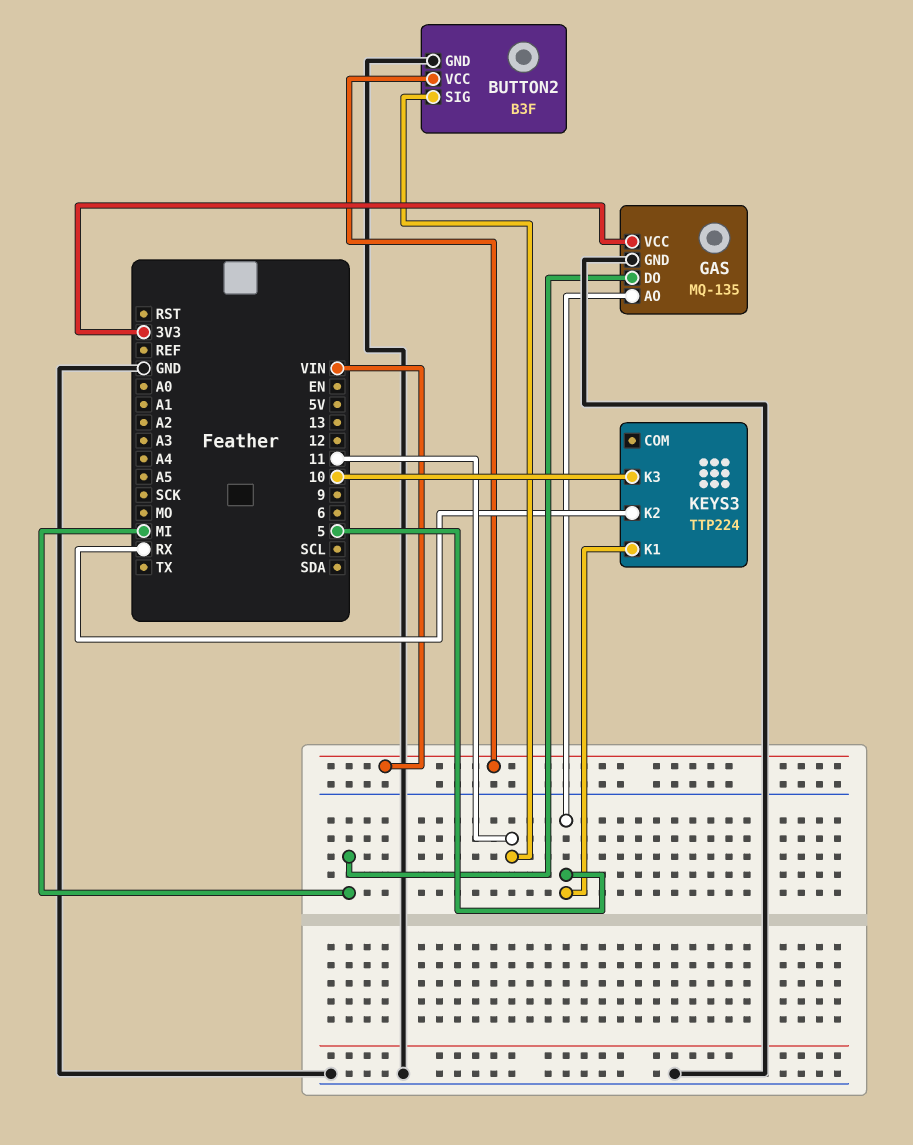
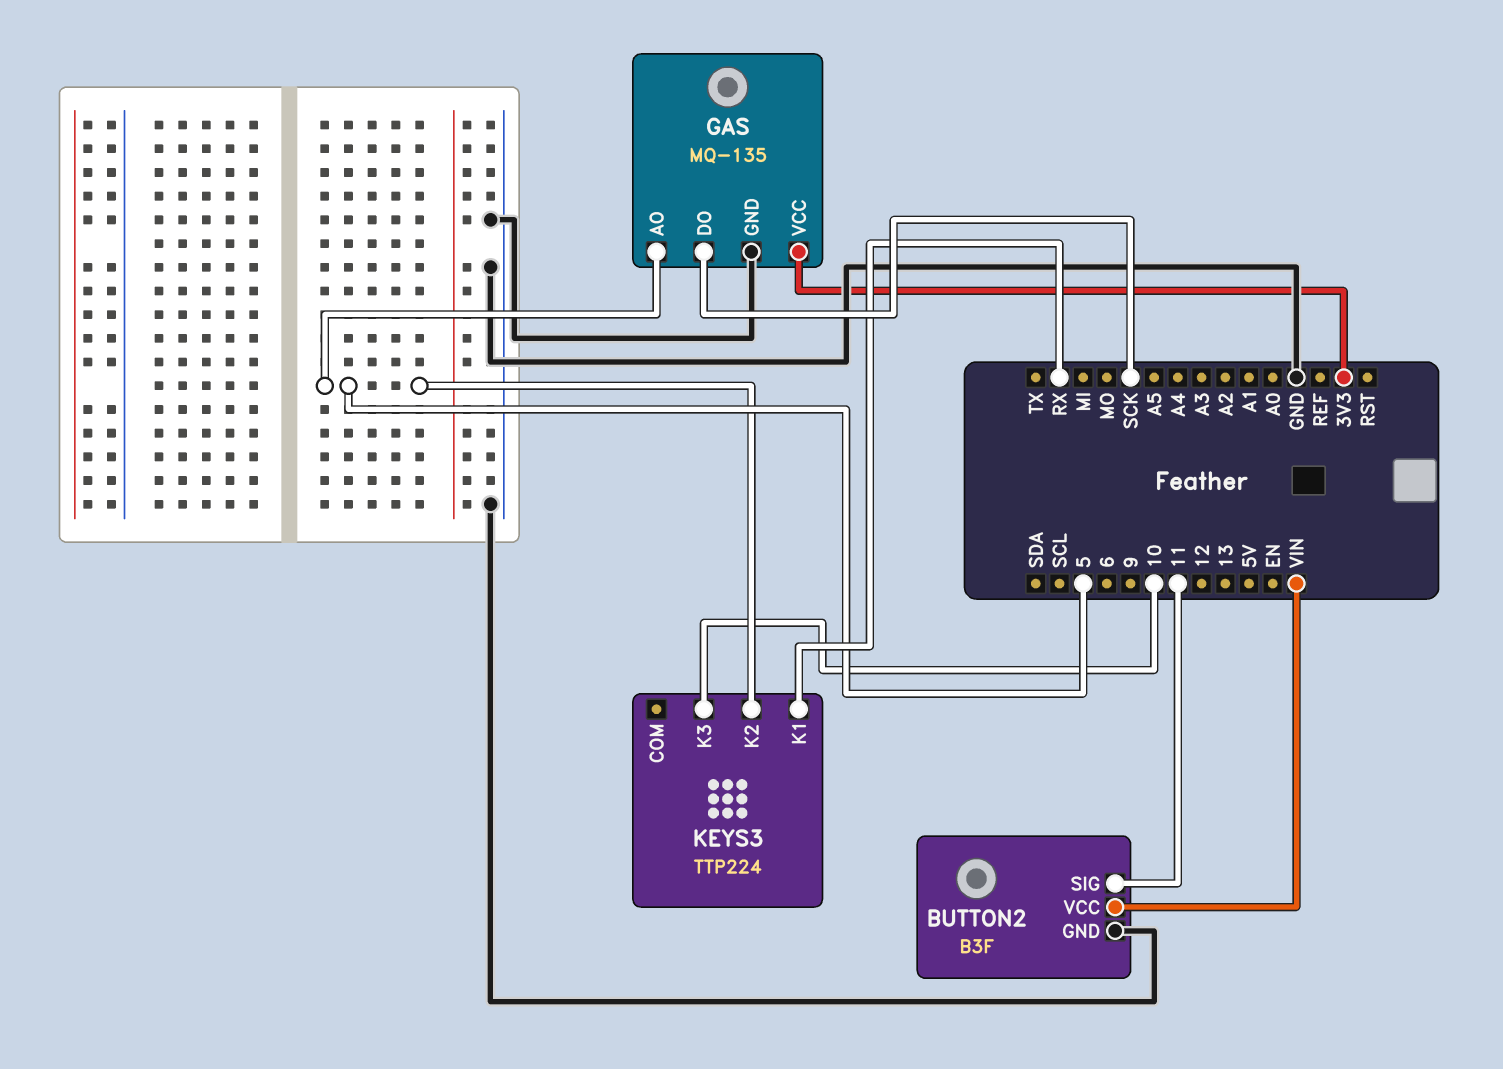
GAS pin DO: MI -> SCK
KEYS3 pin K1: 5 -> RX
KEYS3 pin K2: RX -> 5

